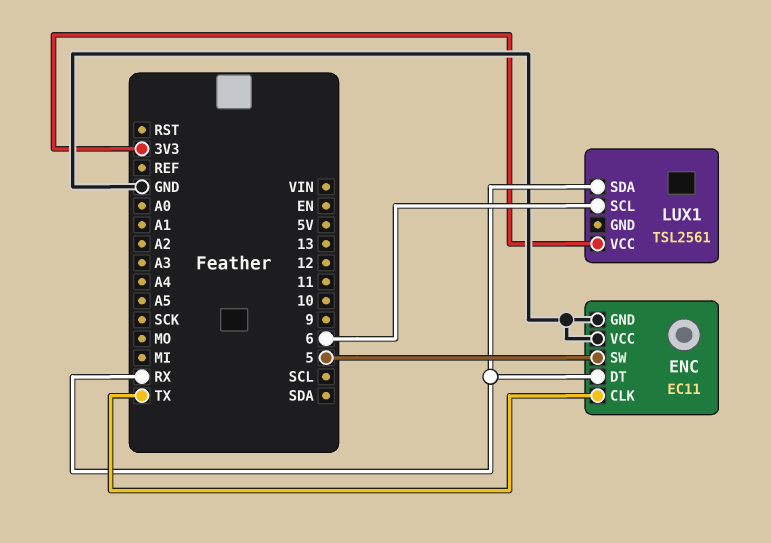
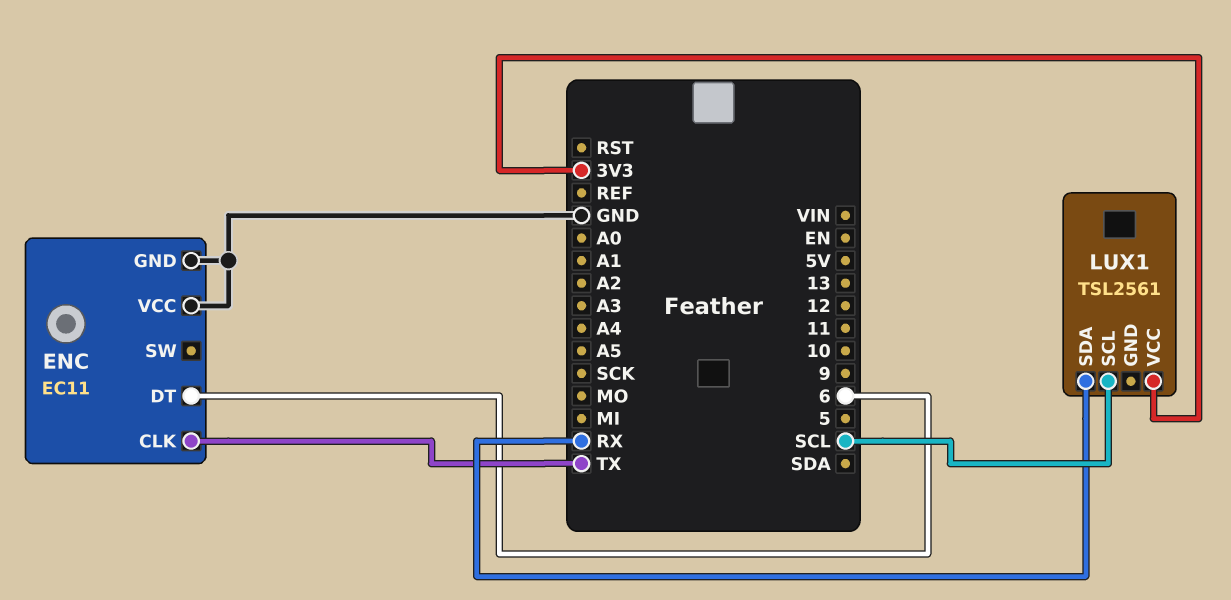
ENC pin DT: RX -> 6
ENC pin SW: 5 -> none
LUX1 pin SCL: 6 -> SCL

